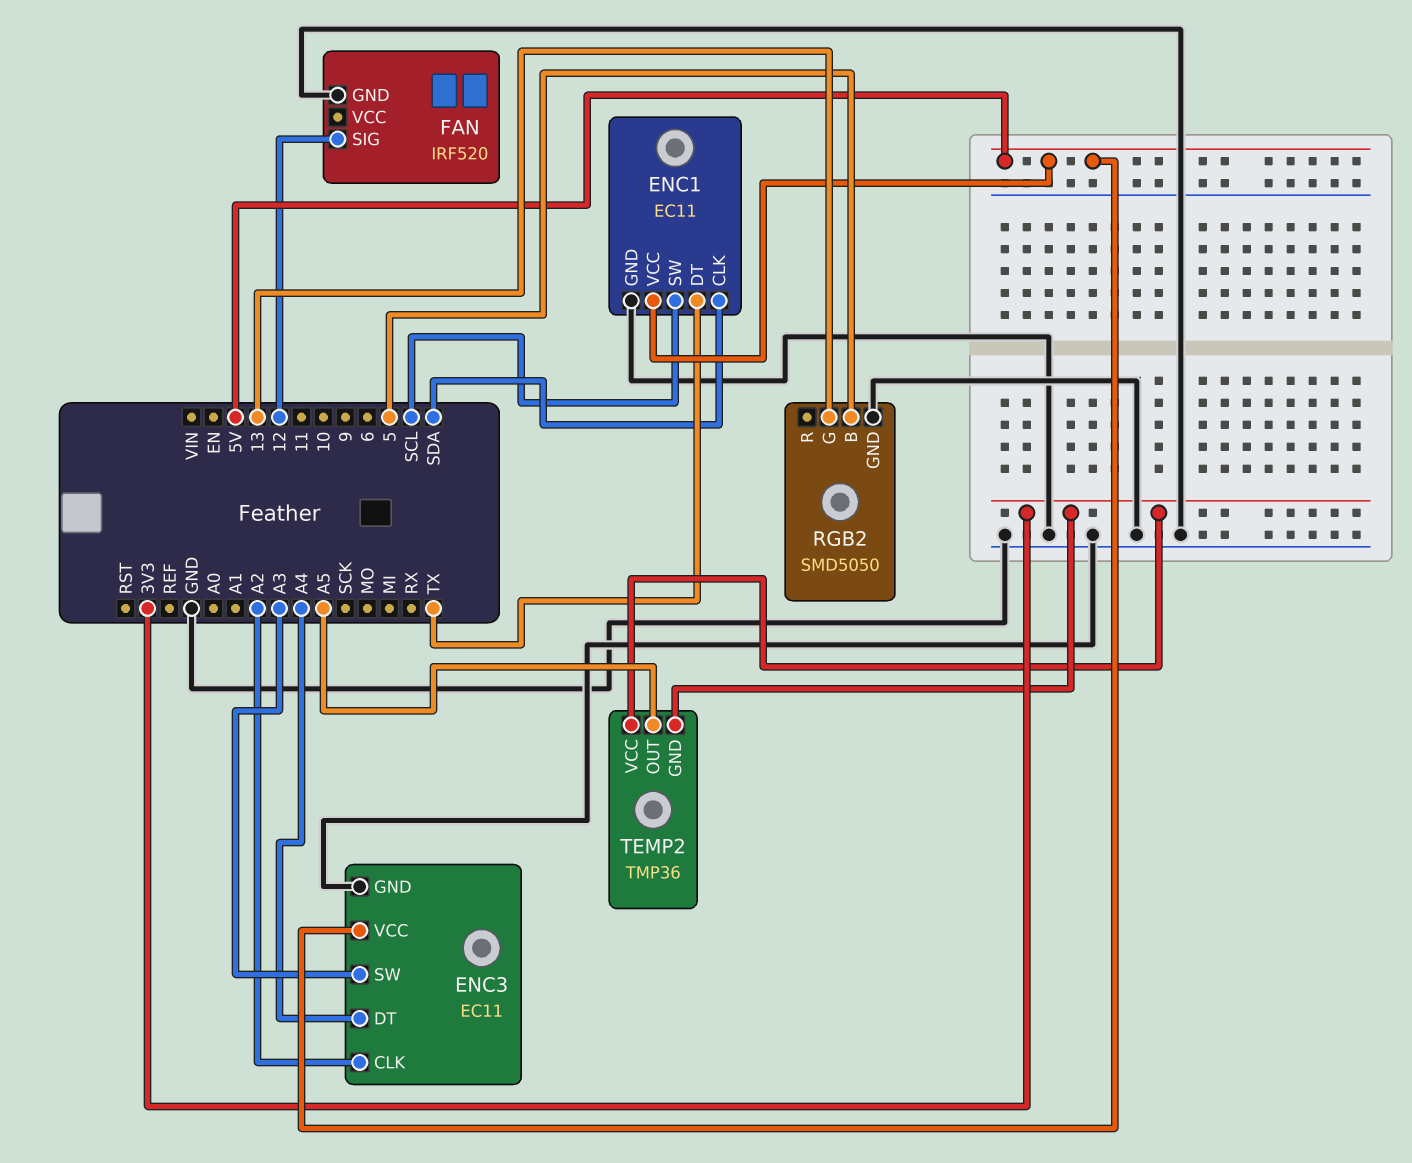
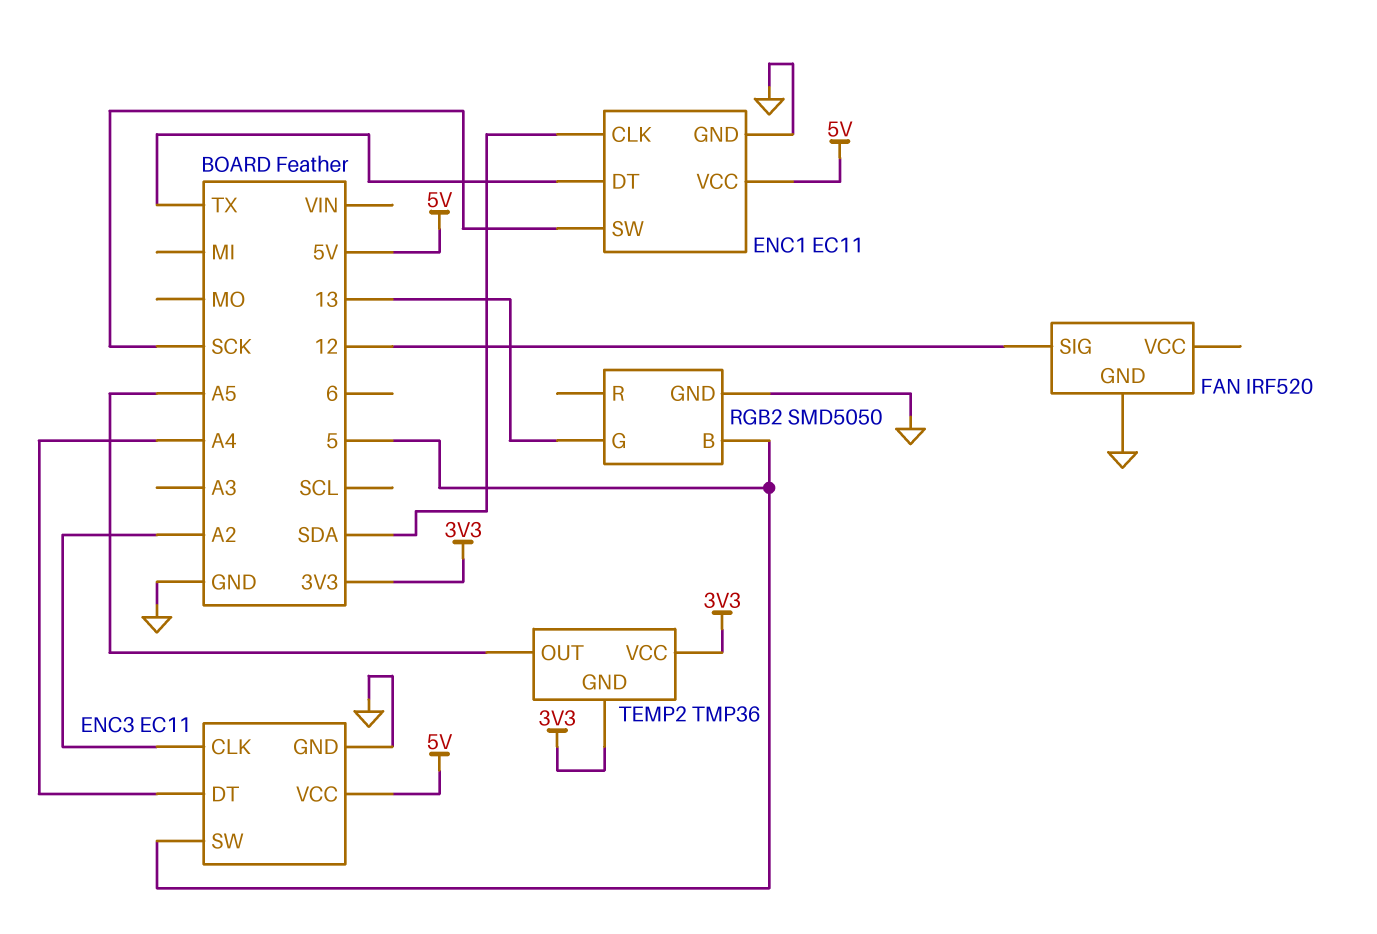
ENC1 pin SW: SCL -> SCK
ENC3 pin SW: A3 -> 5

